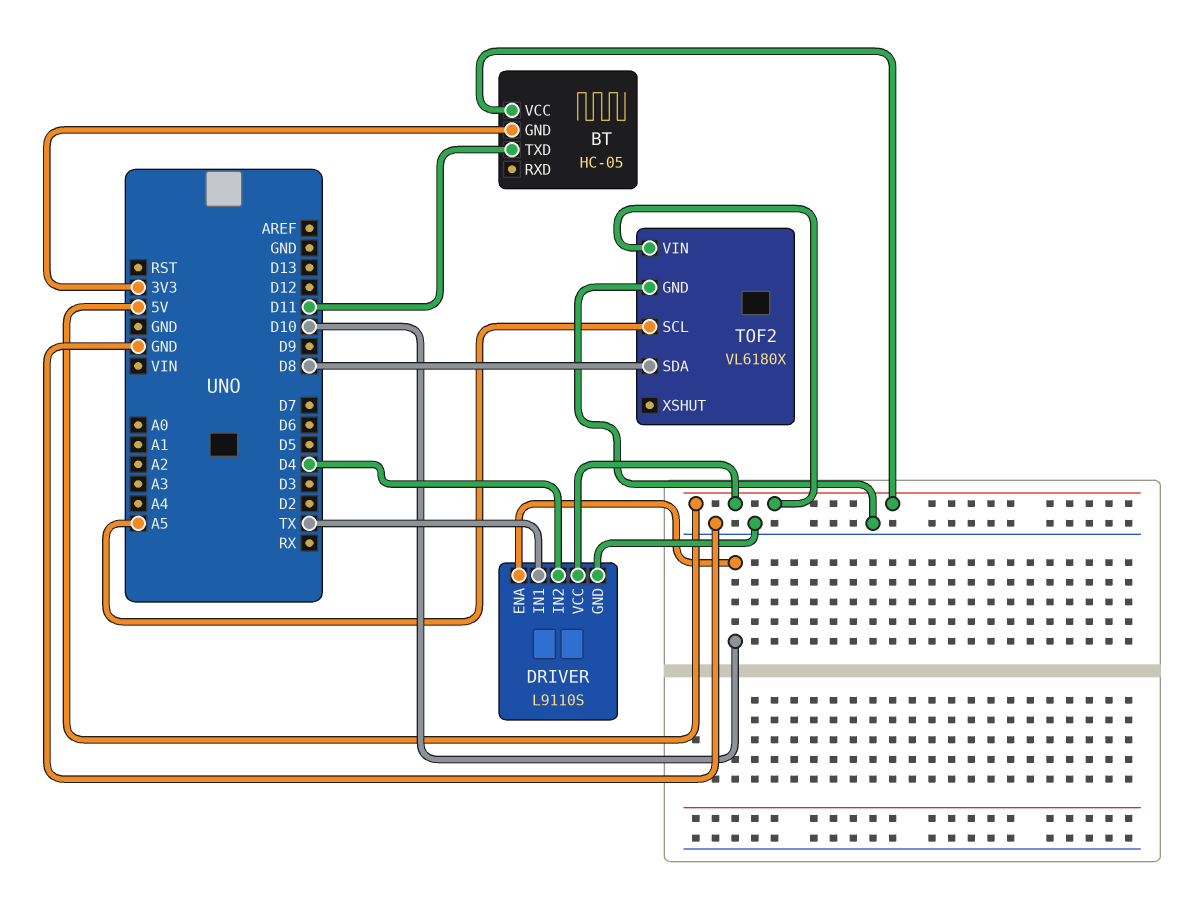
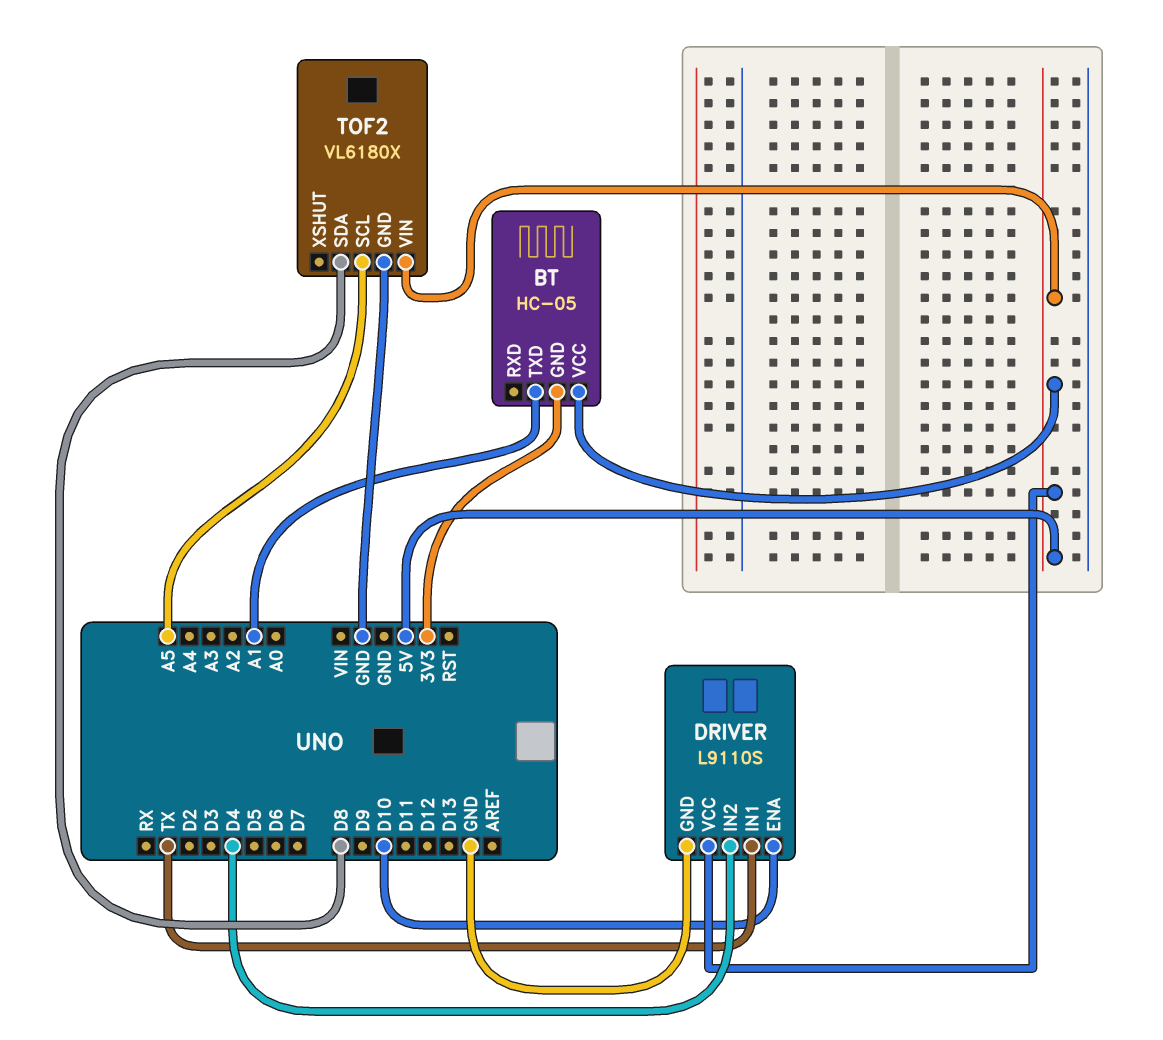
BT pin TXD: D11 -> A1

